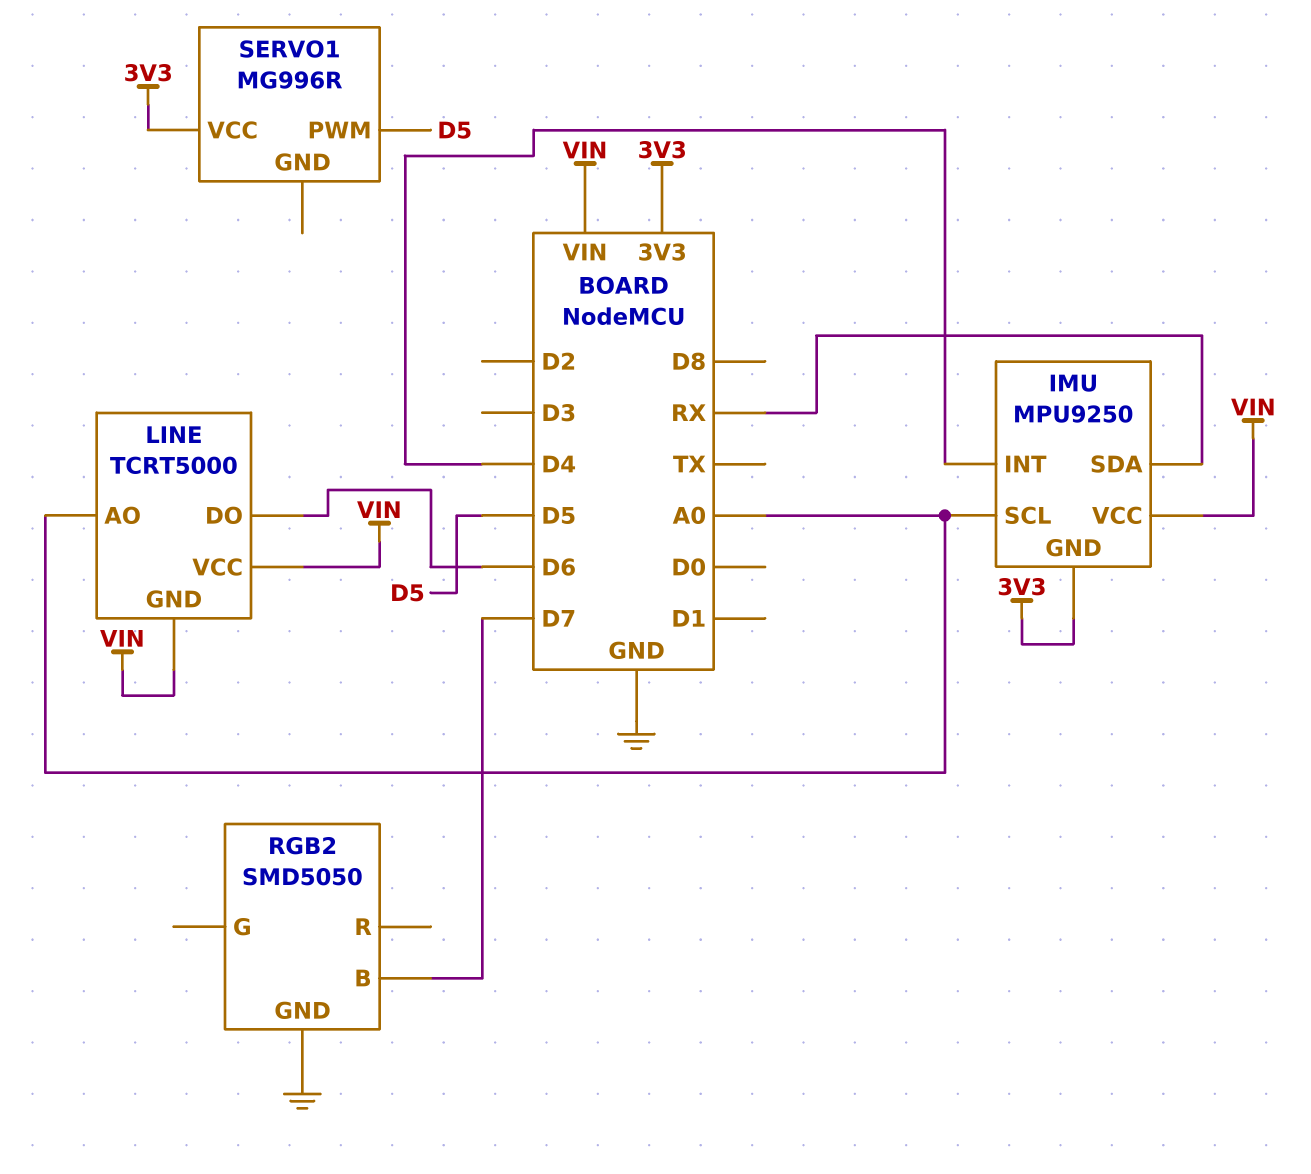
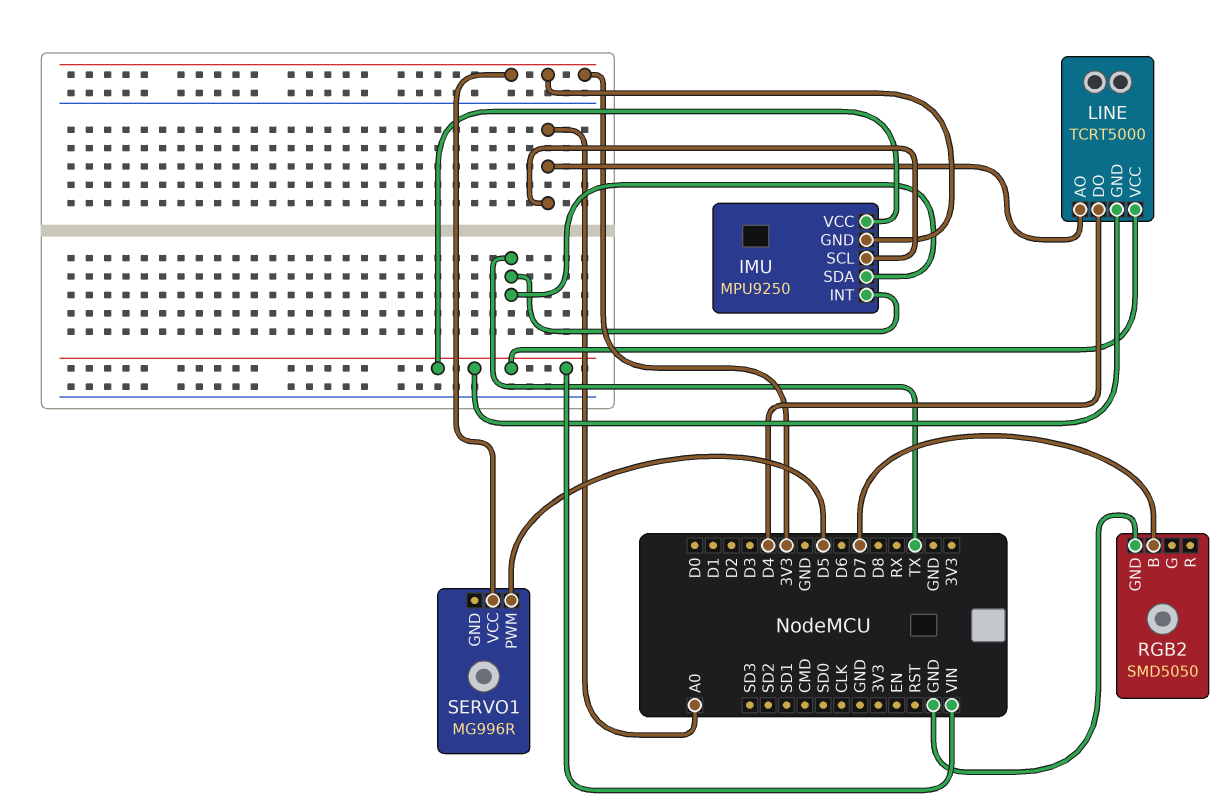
IMU pin INT: D4 -> TX
IMU pin SDA: RX -> TX
LINE pin DO: D6 -> D4

